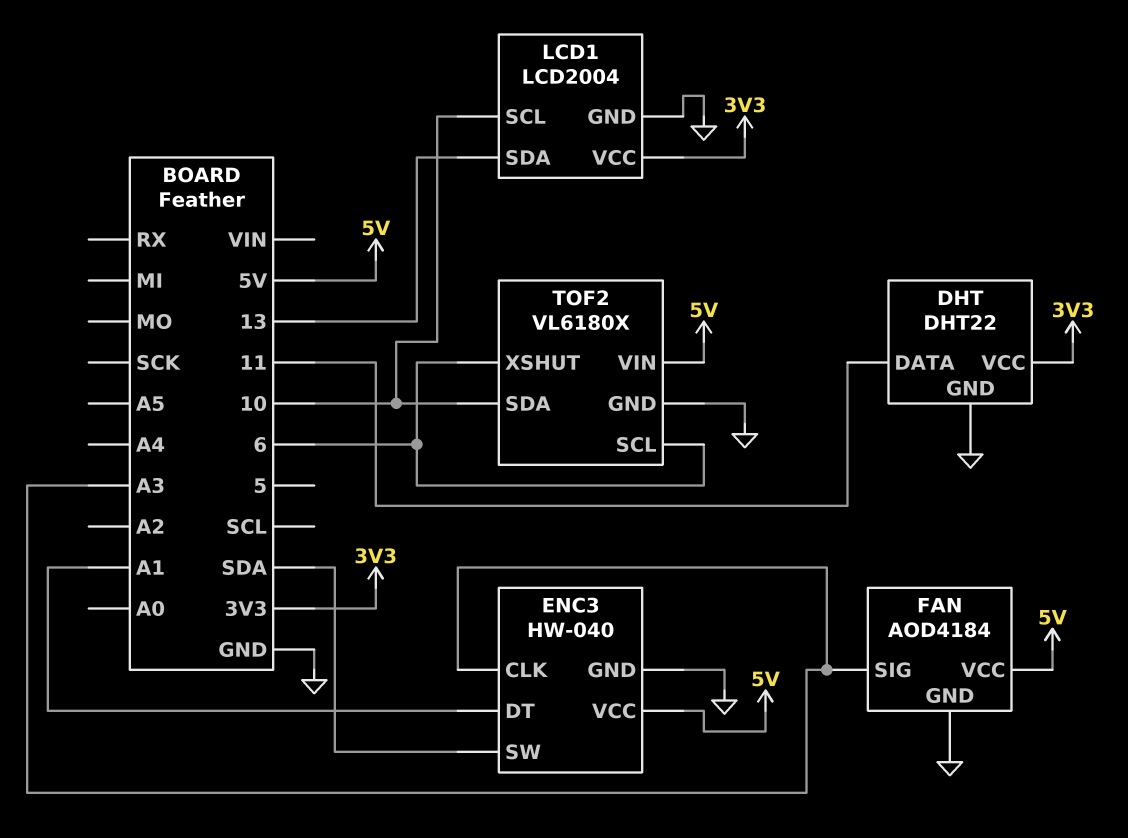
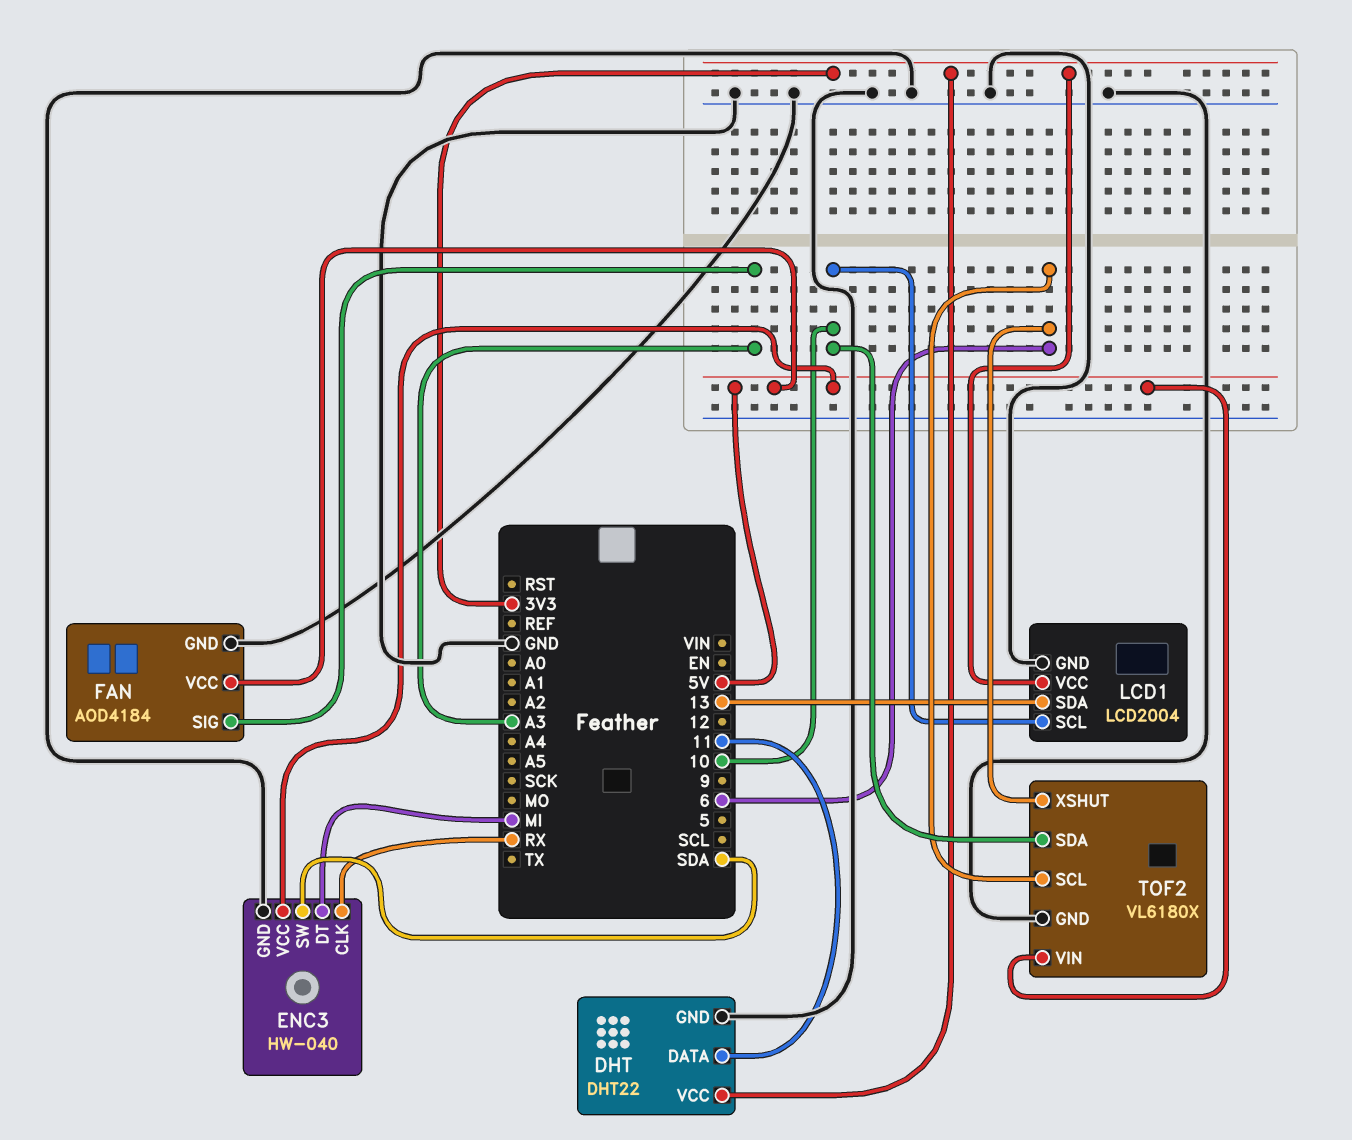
ENC3 pin CLK: A3 -> RX
ENC3 pin DT: A1 -> MI

